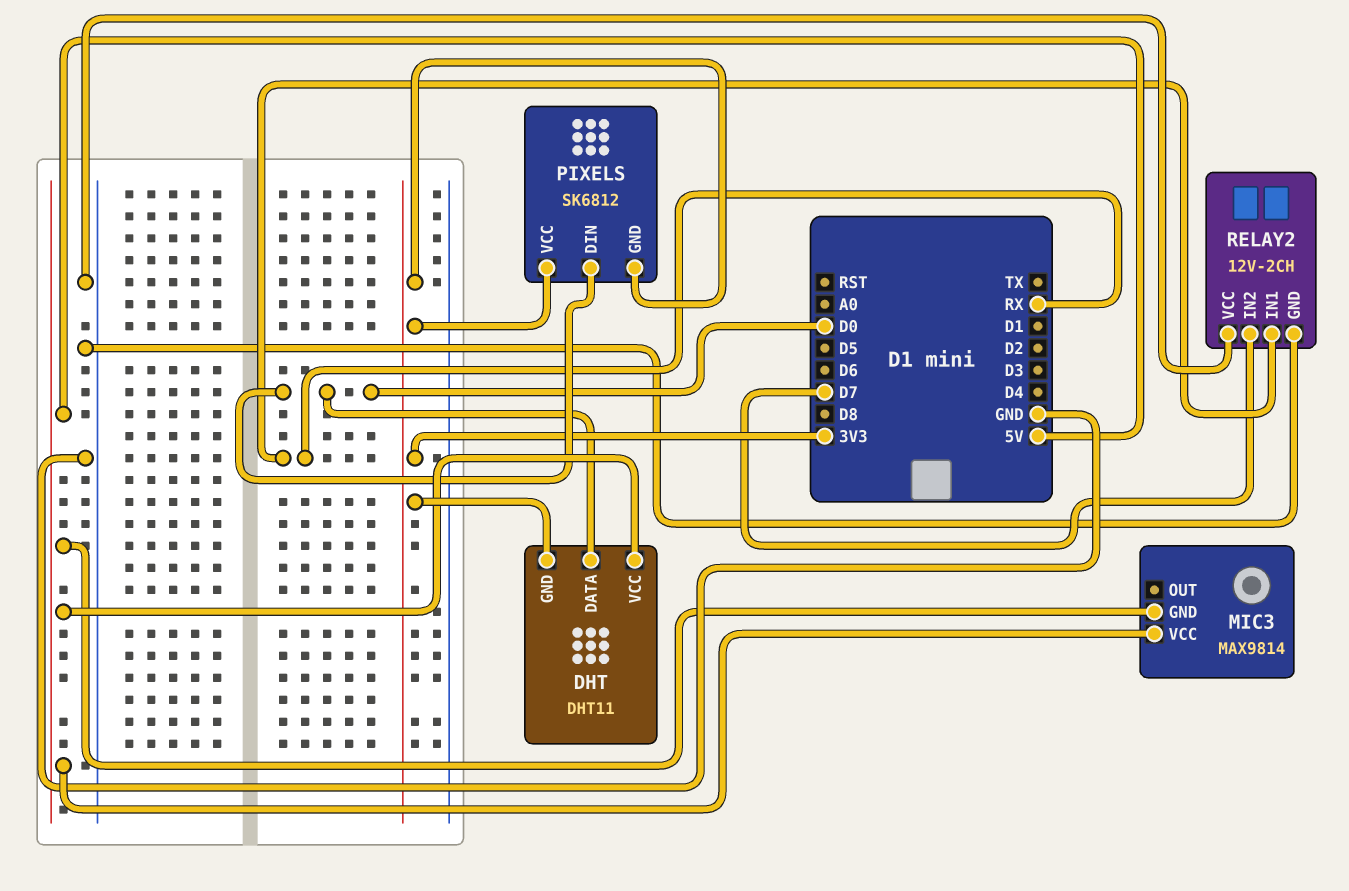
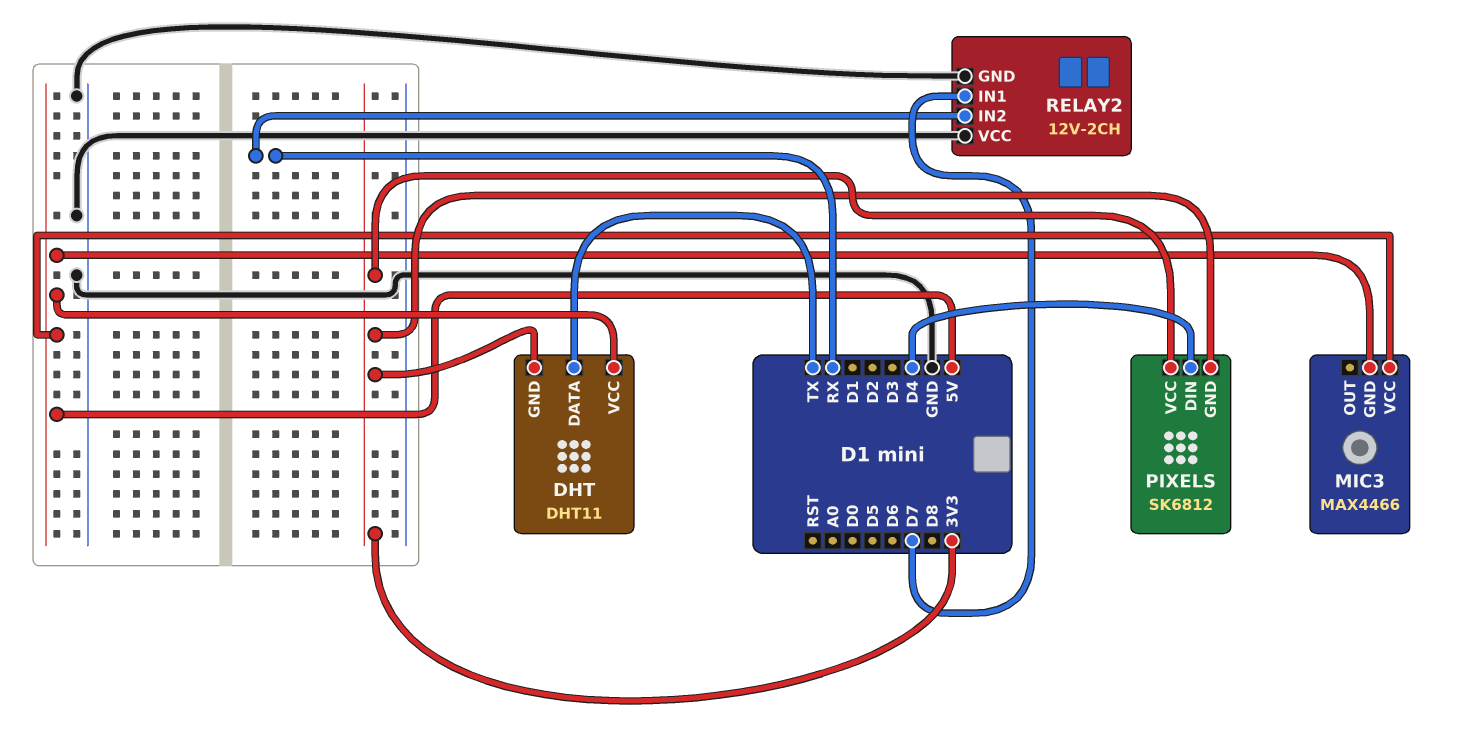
DHT pin DATA: D0 -> TX
MIC3: MAX9814 -> MAX4466
PIXELS pin DIN: D0 -> D4
RELAY2 pin IN1: RX -> D7
RELAY2 pin IN2: D7 -> RX

